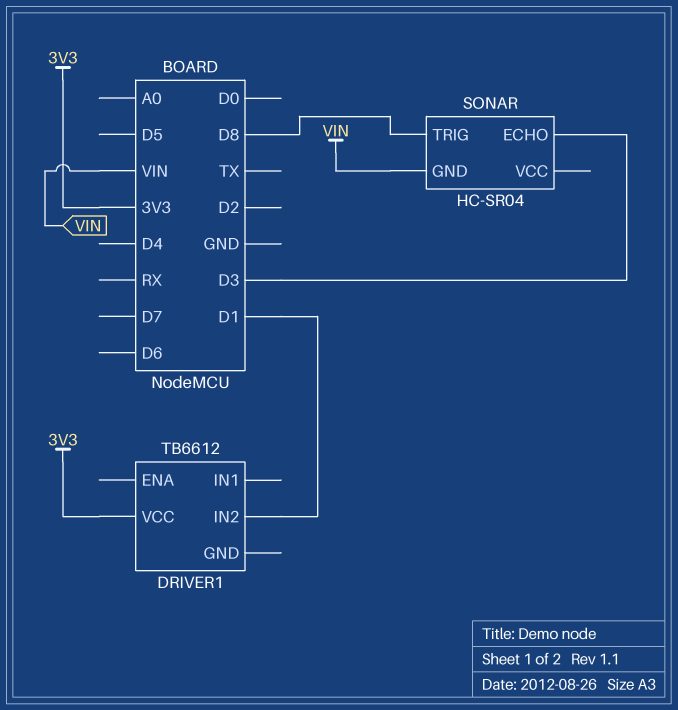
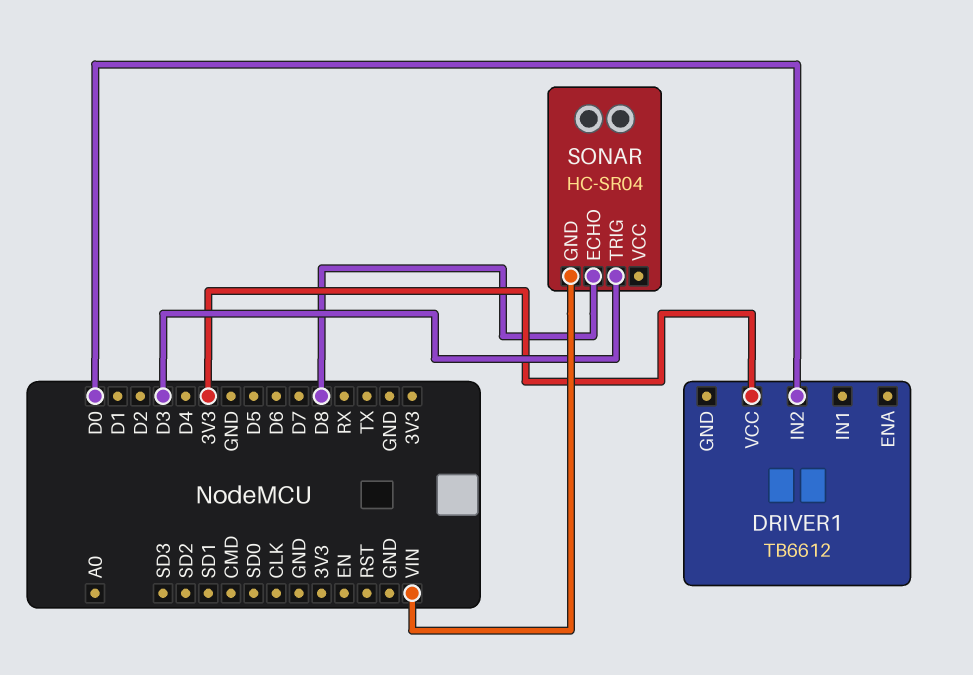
DRIVER1 pin IN2: D1 -> D0
SONAR pin ECHO: D3 -> D8
SONAR pin TRIG: D8 -> D3

